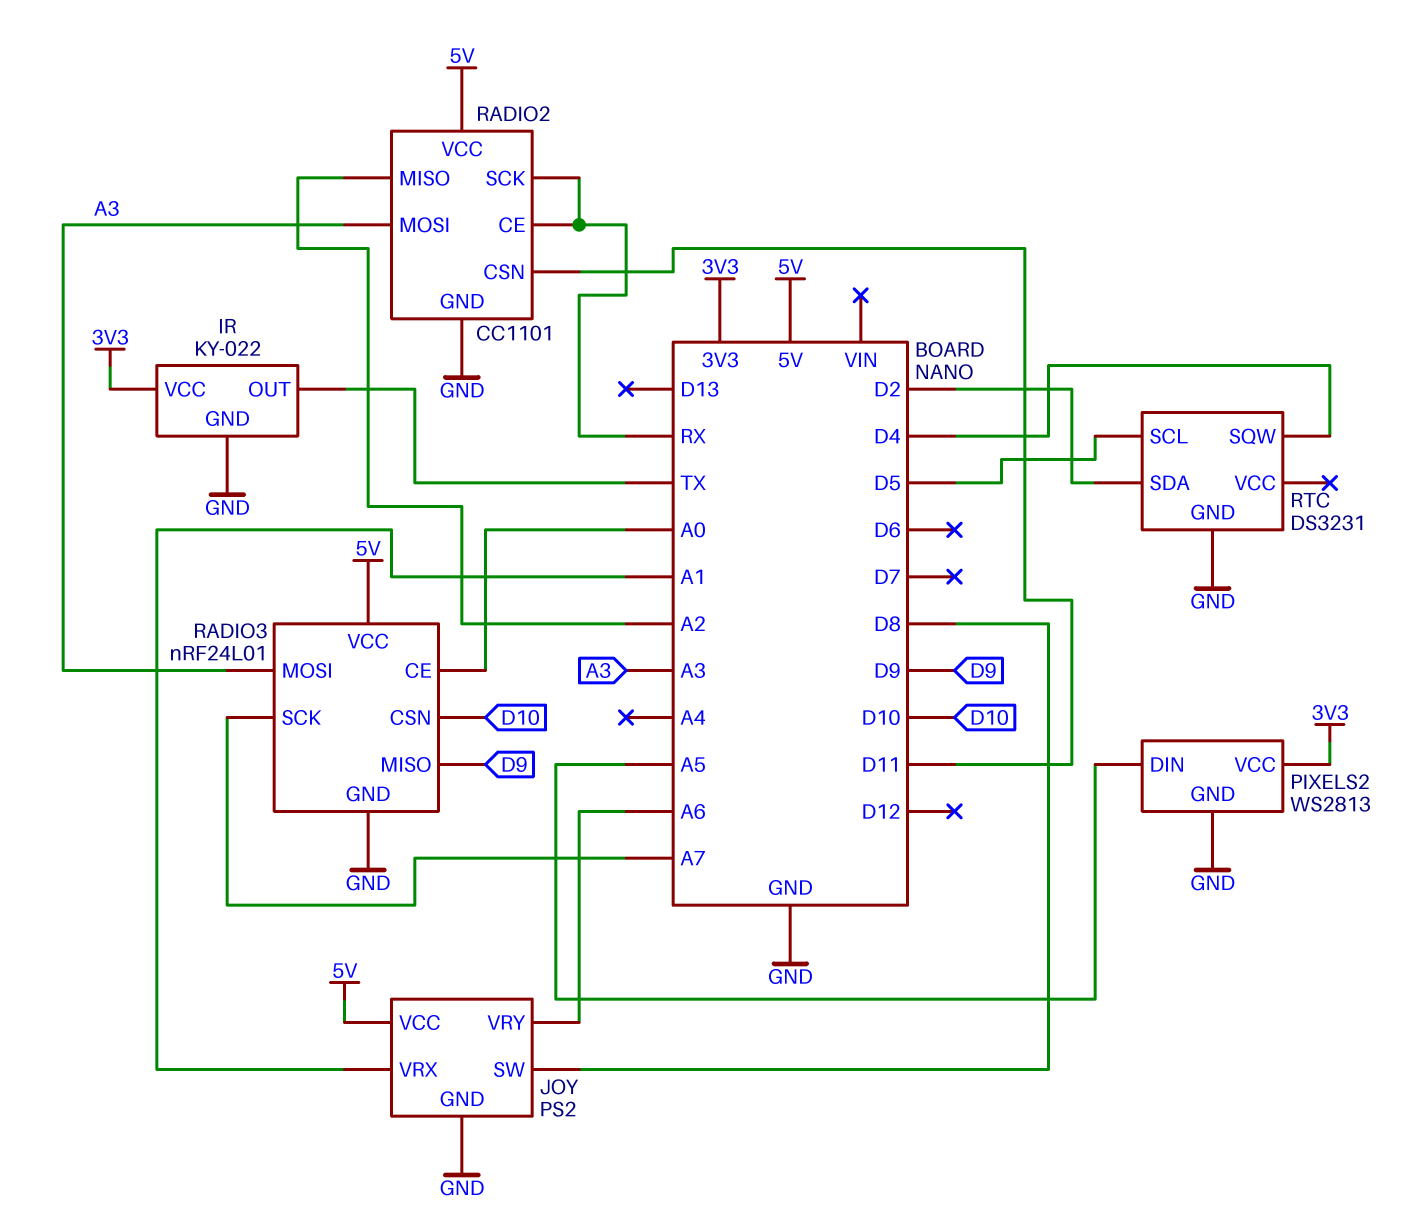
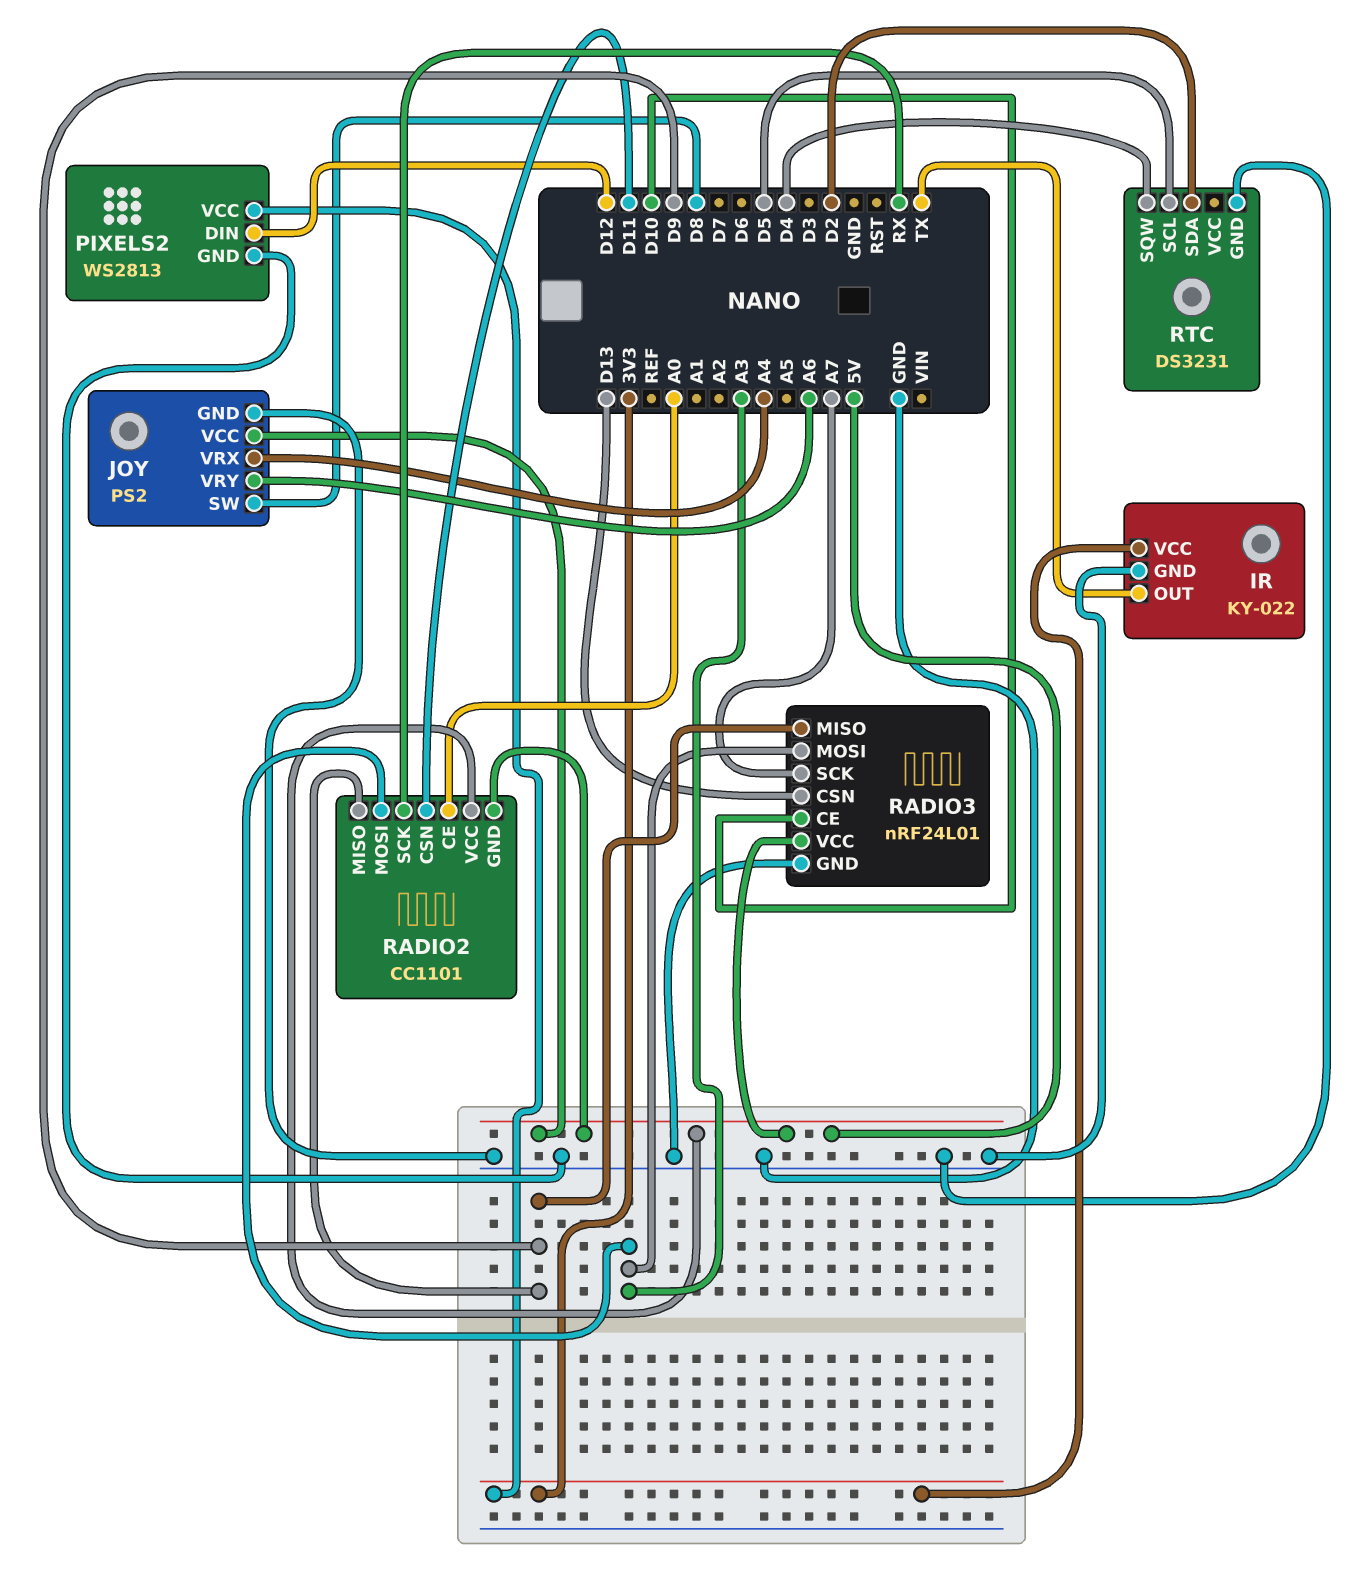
JOY pin VRX: A1 -> A4
PIXELS2 pin DIN: A5 -> D12
RADIO2 pin CE: RX -> A0
RADIO2 pin GND: GND -> 5V
RADIO2 pin MISO: A2 -> D9
RADIO3 pin CE: A0 -> D10
RADIO3 pin CSN: D10 -> D13

